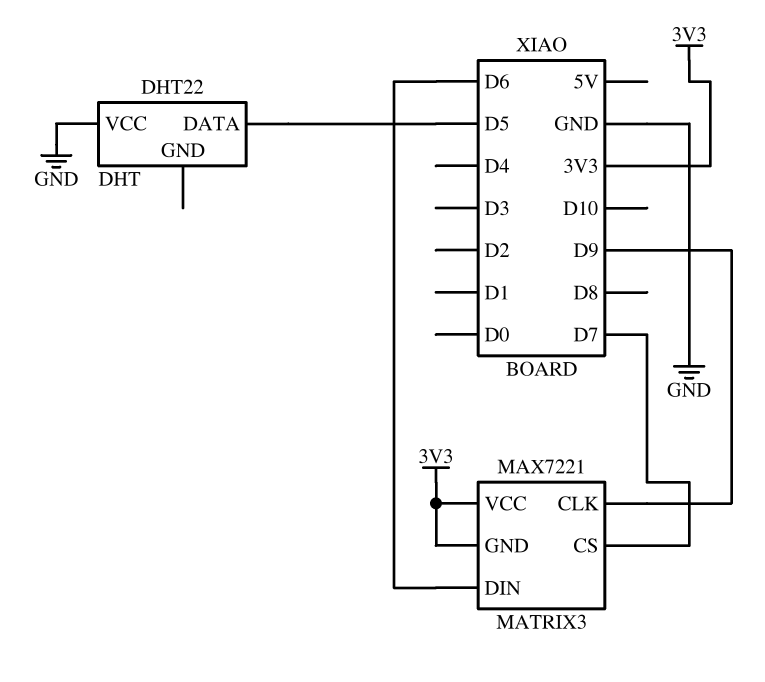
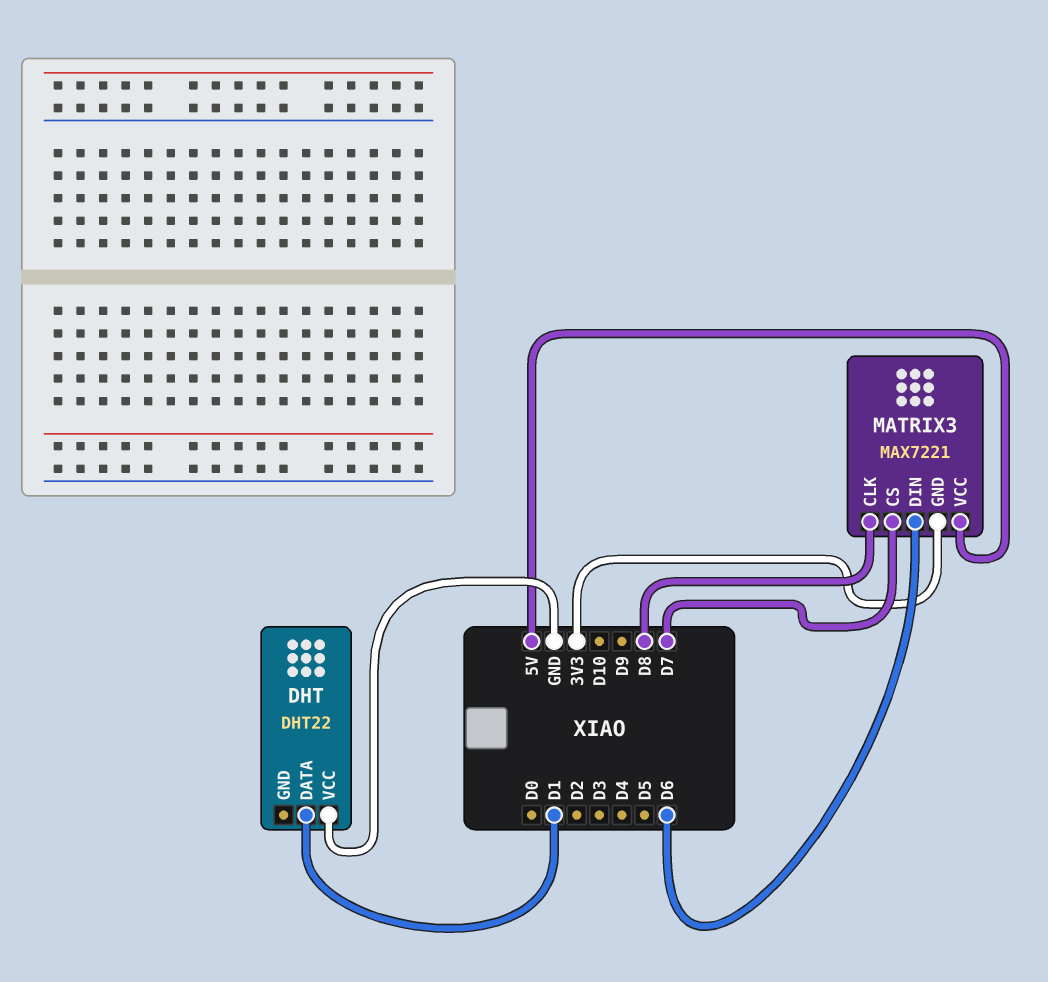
DHT pin DATA: D5 -> D1
MATRIX3 pin CLK: D9 -> D8
MATRIX3 pin VCC: 3V3 -> 5V

